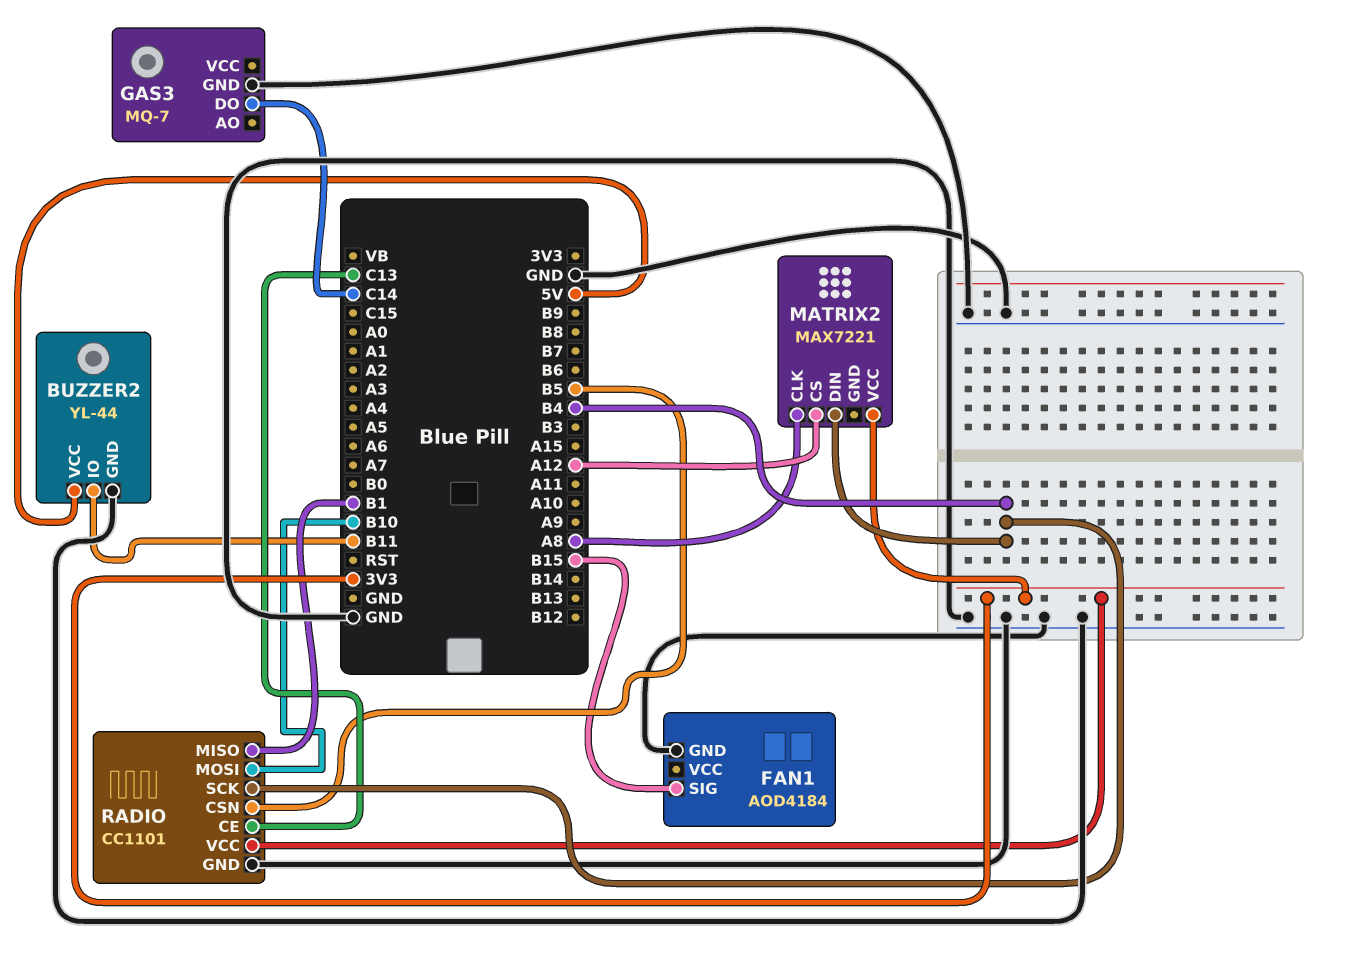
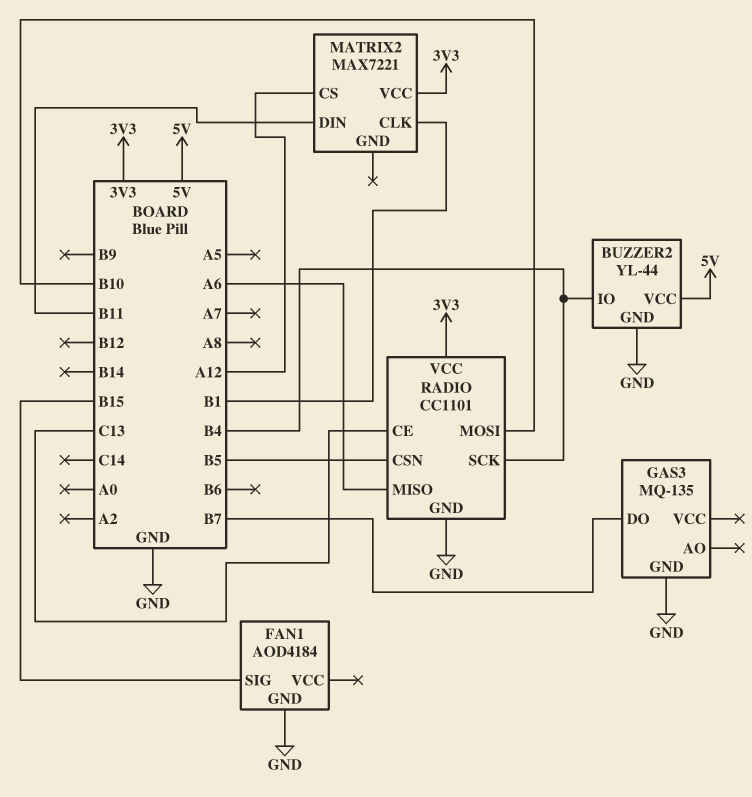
BUZZER2 pin IO: B11 -> B4
GAS3: MQ-7 -> MQ-135
GAS3 pin DO: C14 -> B7
MATRIX2 pin CLK: A8 -> B1
MATRIX2 pin DIN: B4 -> B11
RADIO pin MISO: B1 -> A6

